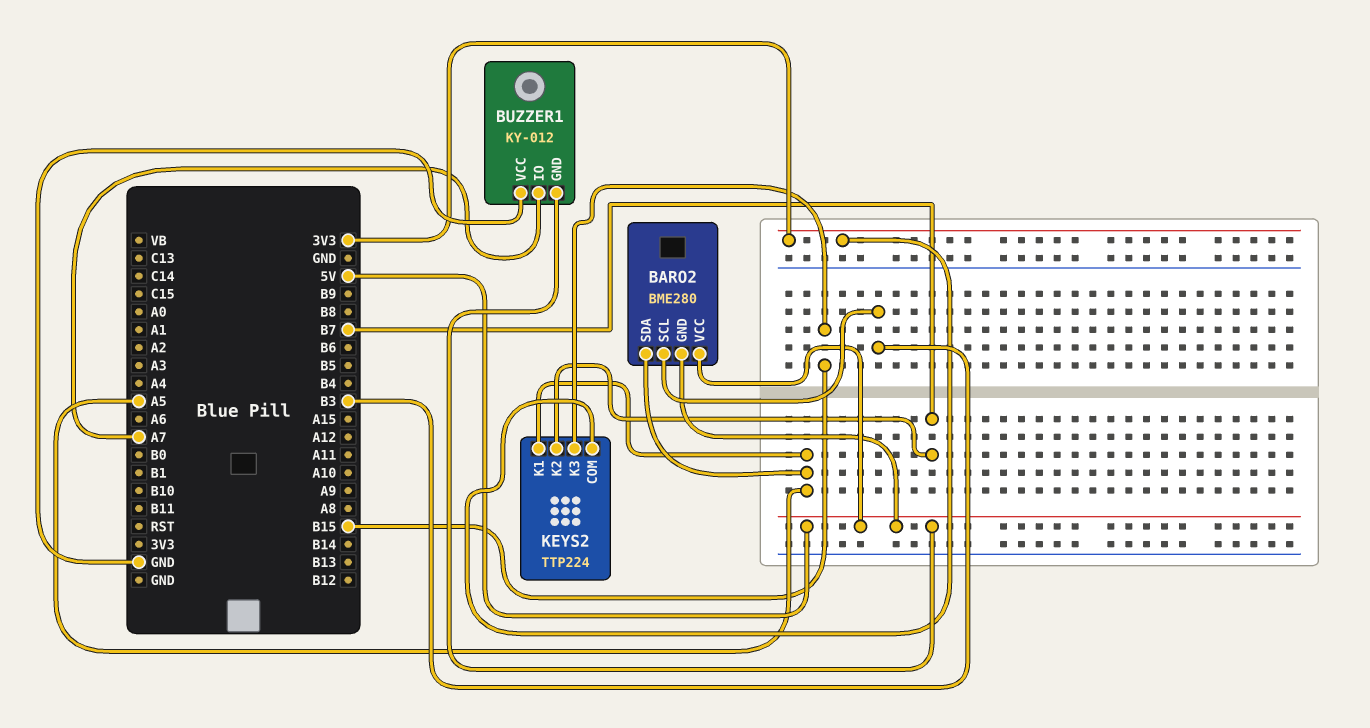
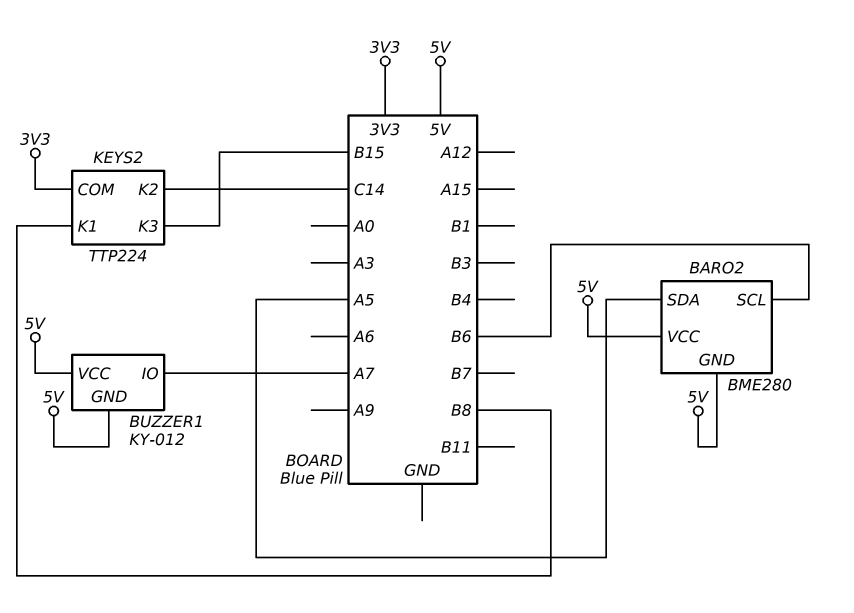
BARO2 pin SCL: B3 -> B6
BUZZER1 pin VCC: GND -> 5V
KEYS2 pin K1: A5 -> B8
KEYS2 pin K2: B7 -> C14

